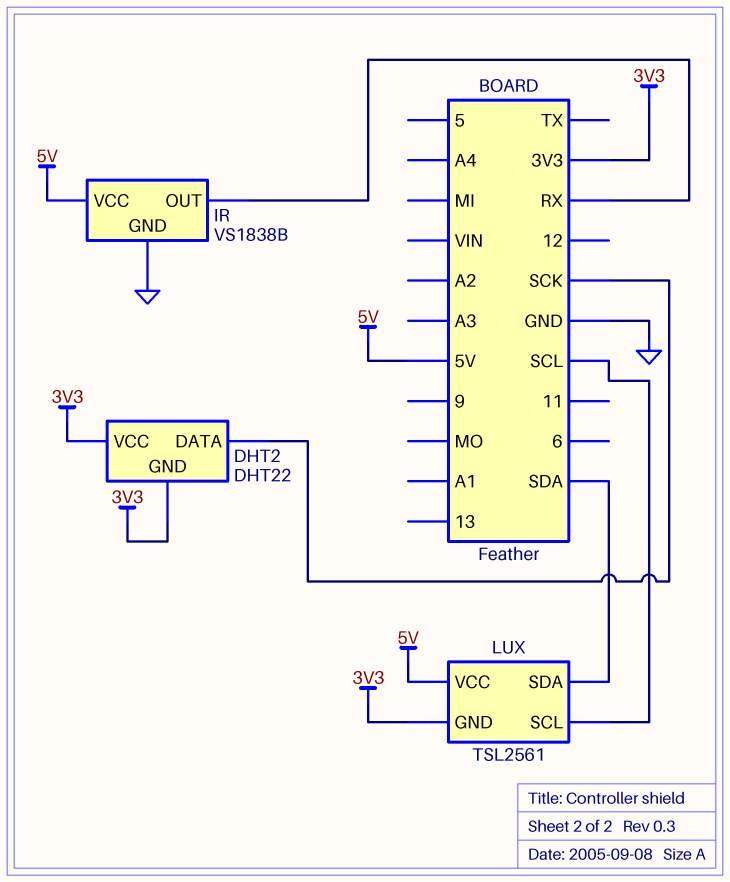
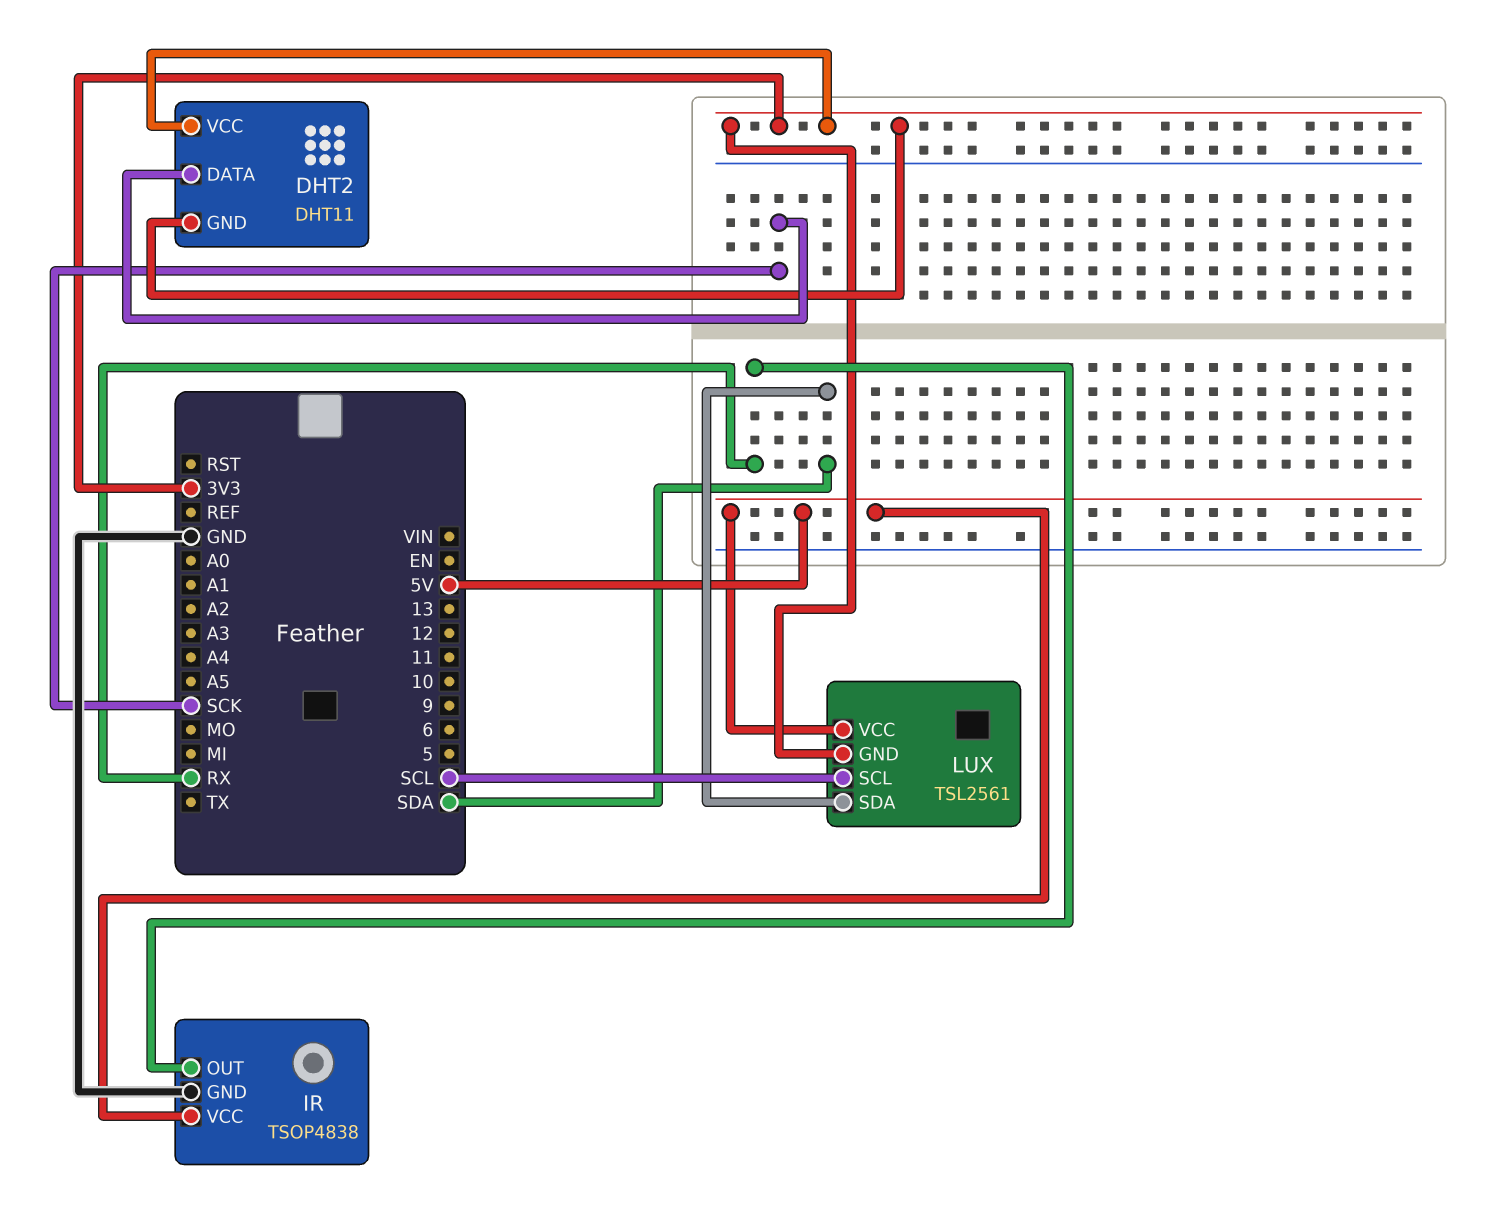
DHT2: DHT22 -> DHT11
IR: VS1838B -> TSOP4838

